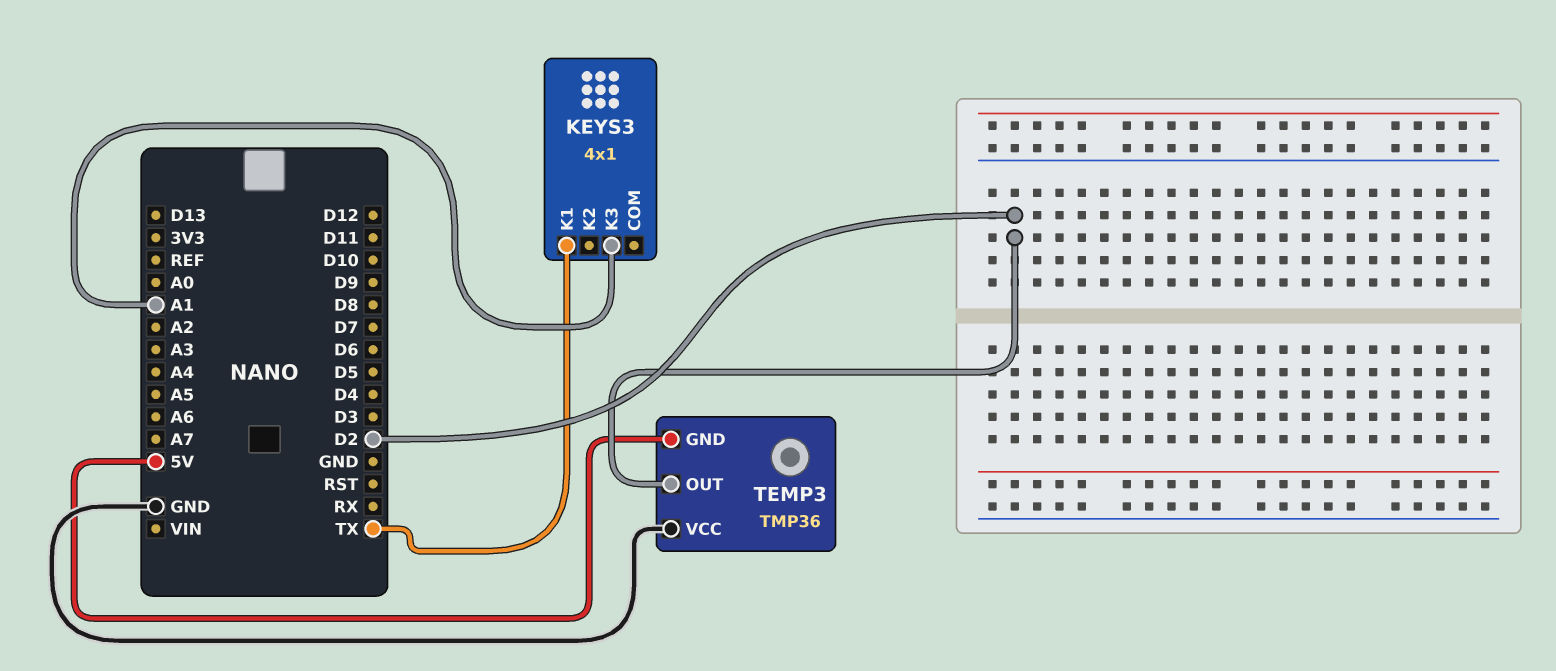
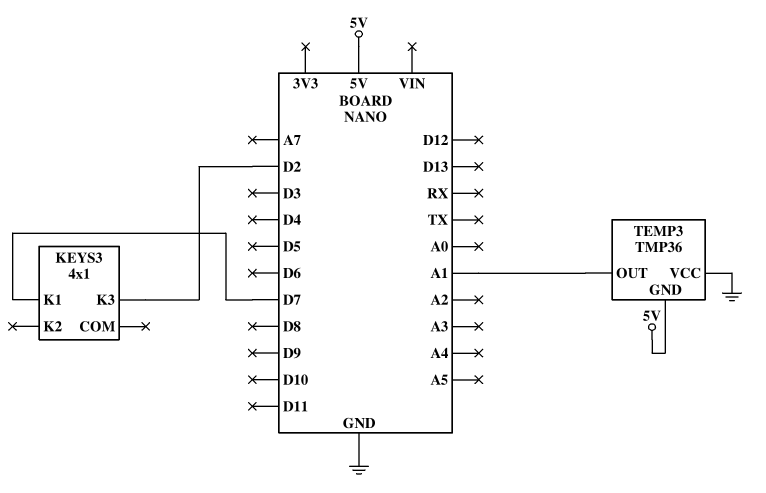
KEYS3 pin K1: TX -> D7
KEYS3 pin K3: A1 -> D2
TEMP3 pin OUT: D2 -> A1

